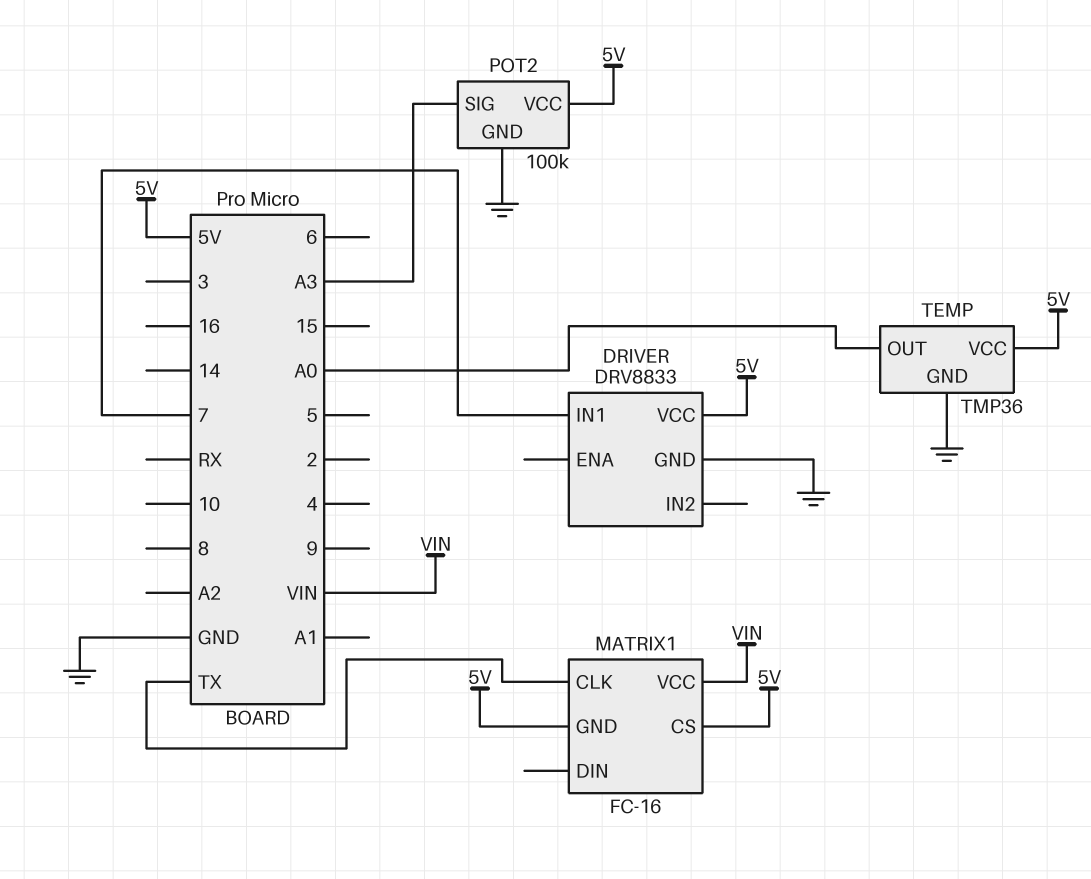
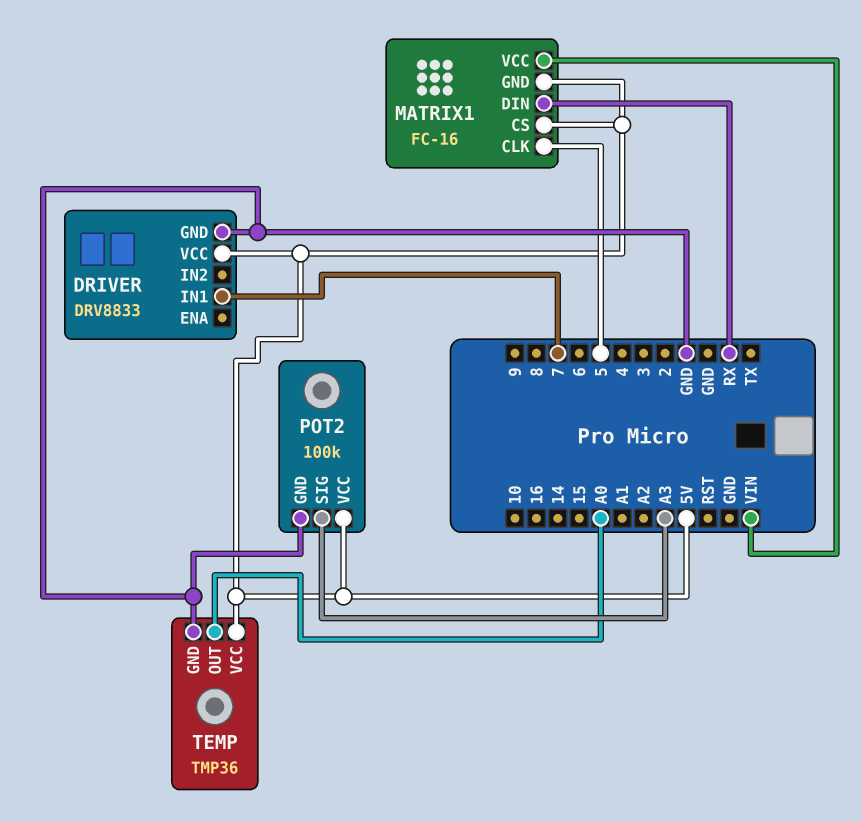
MATRIX1 pin CLK: TX -> 5
MATRIX1 pin DIN: none -> RX

